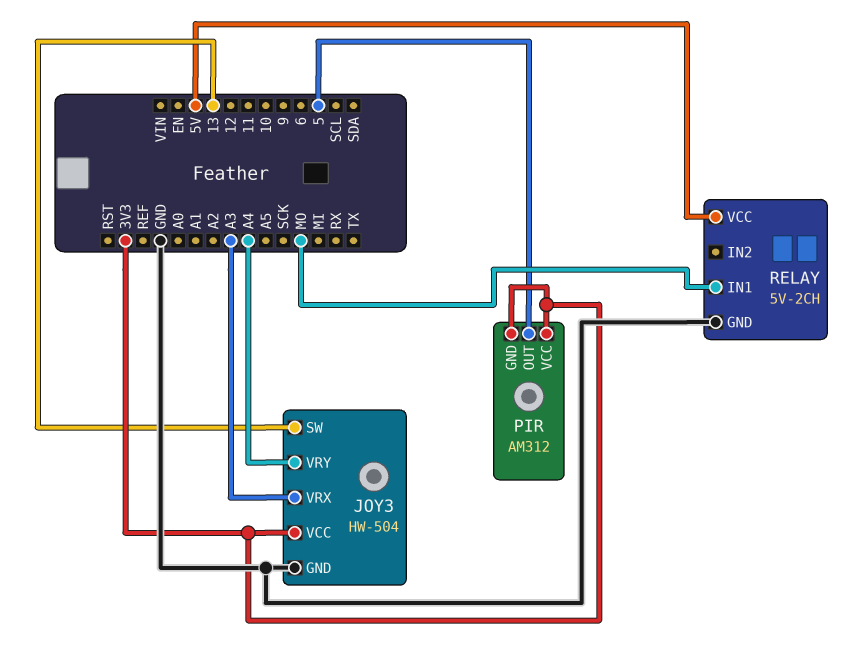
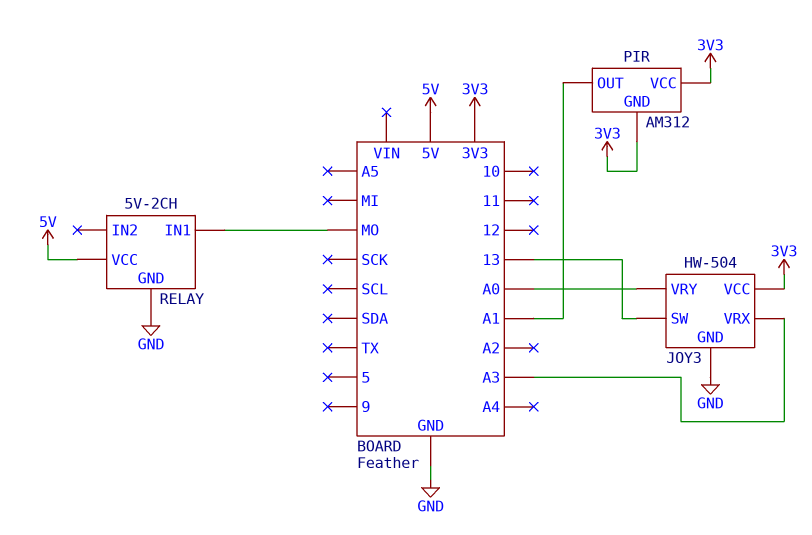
JOY3 pin VRY: A4 -> A0
PIR pin OUT: 5 -> A1

